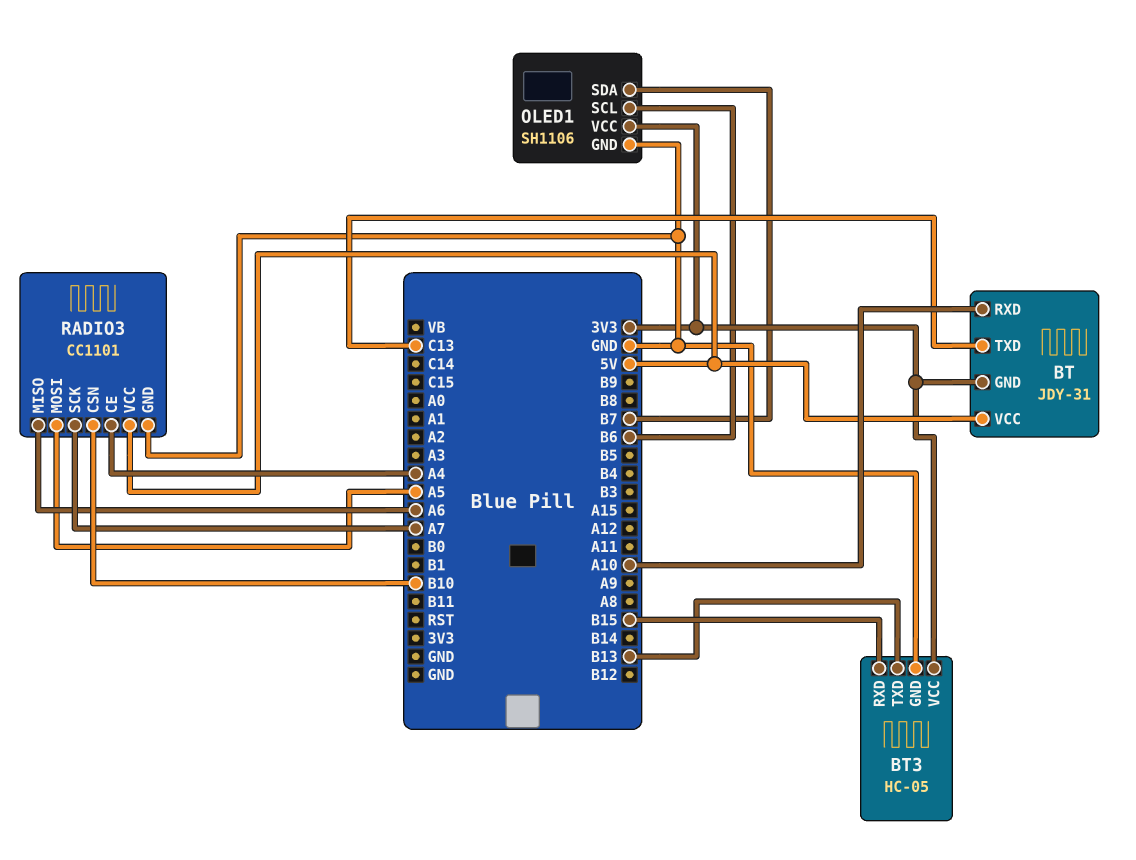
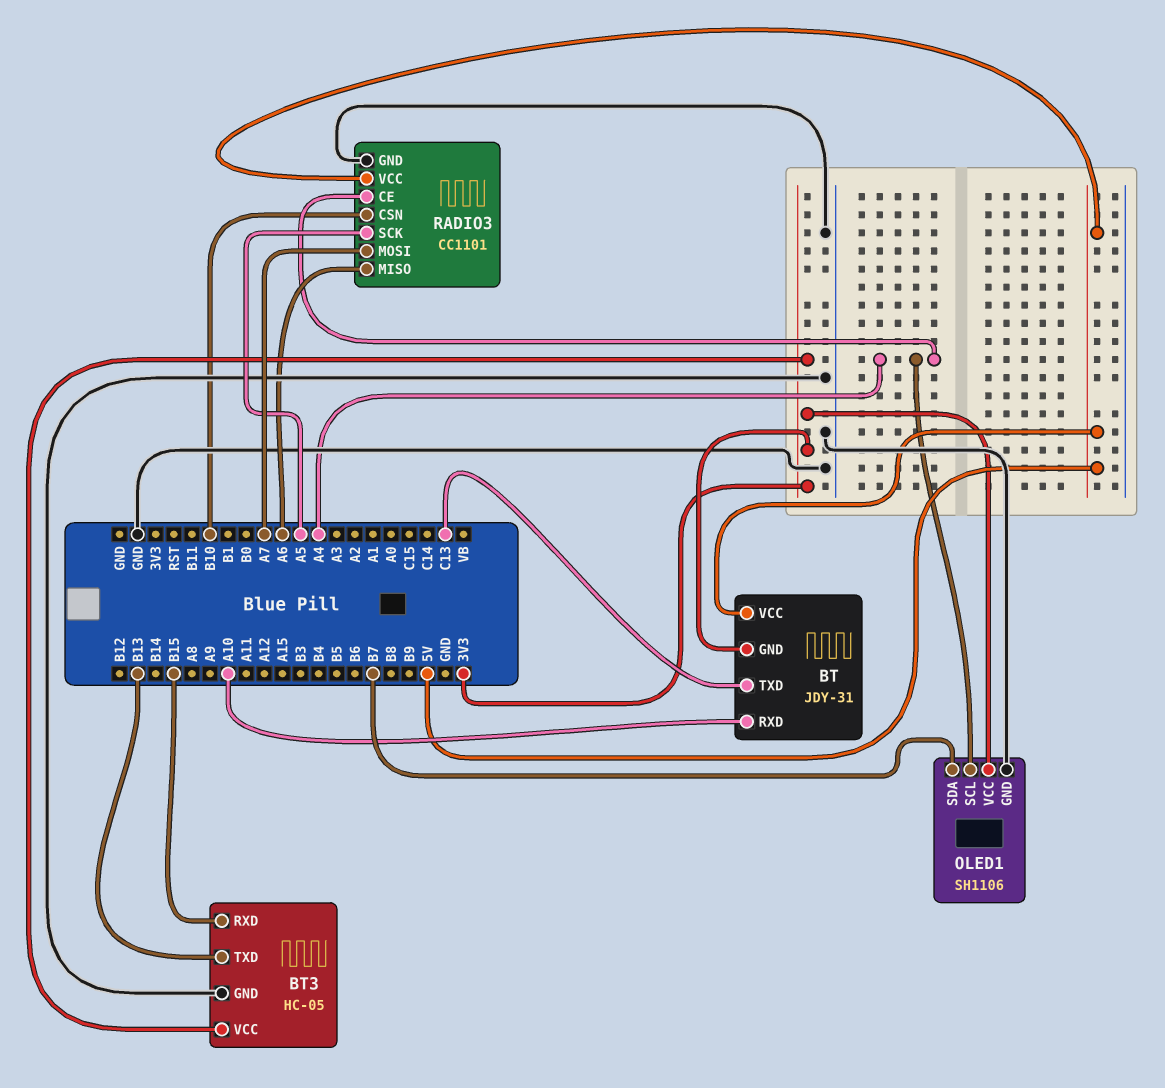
OLED1 pin SCL: B6 -> A4
RADIO3 pin MOSI: A5 -> A7
RADIO3 pin SCK: A7 -> A5

